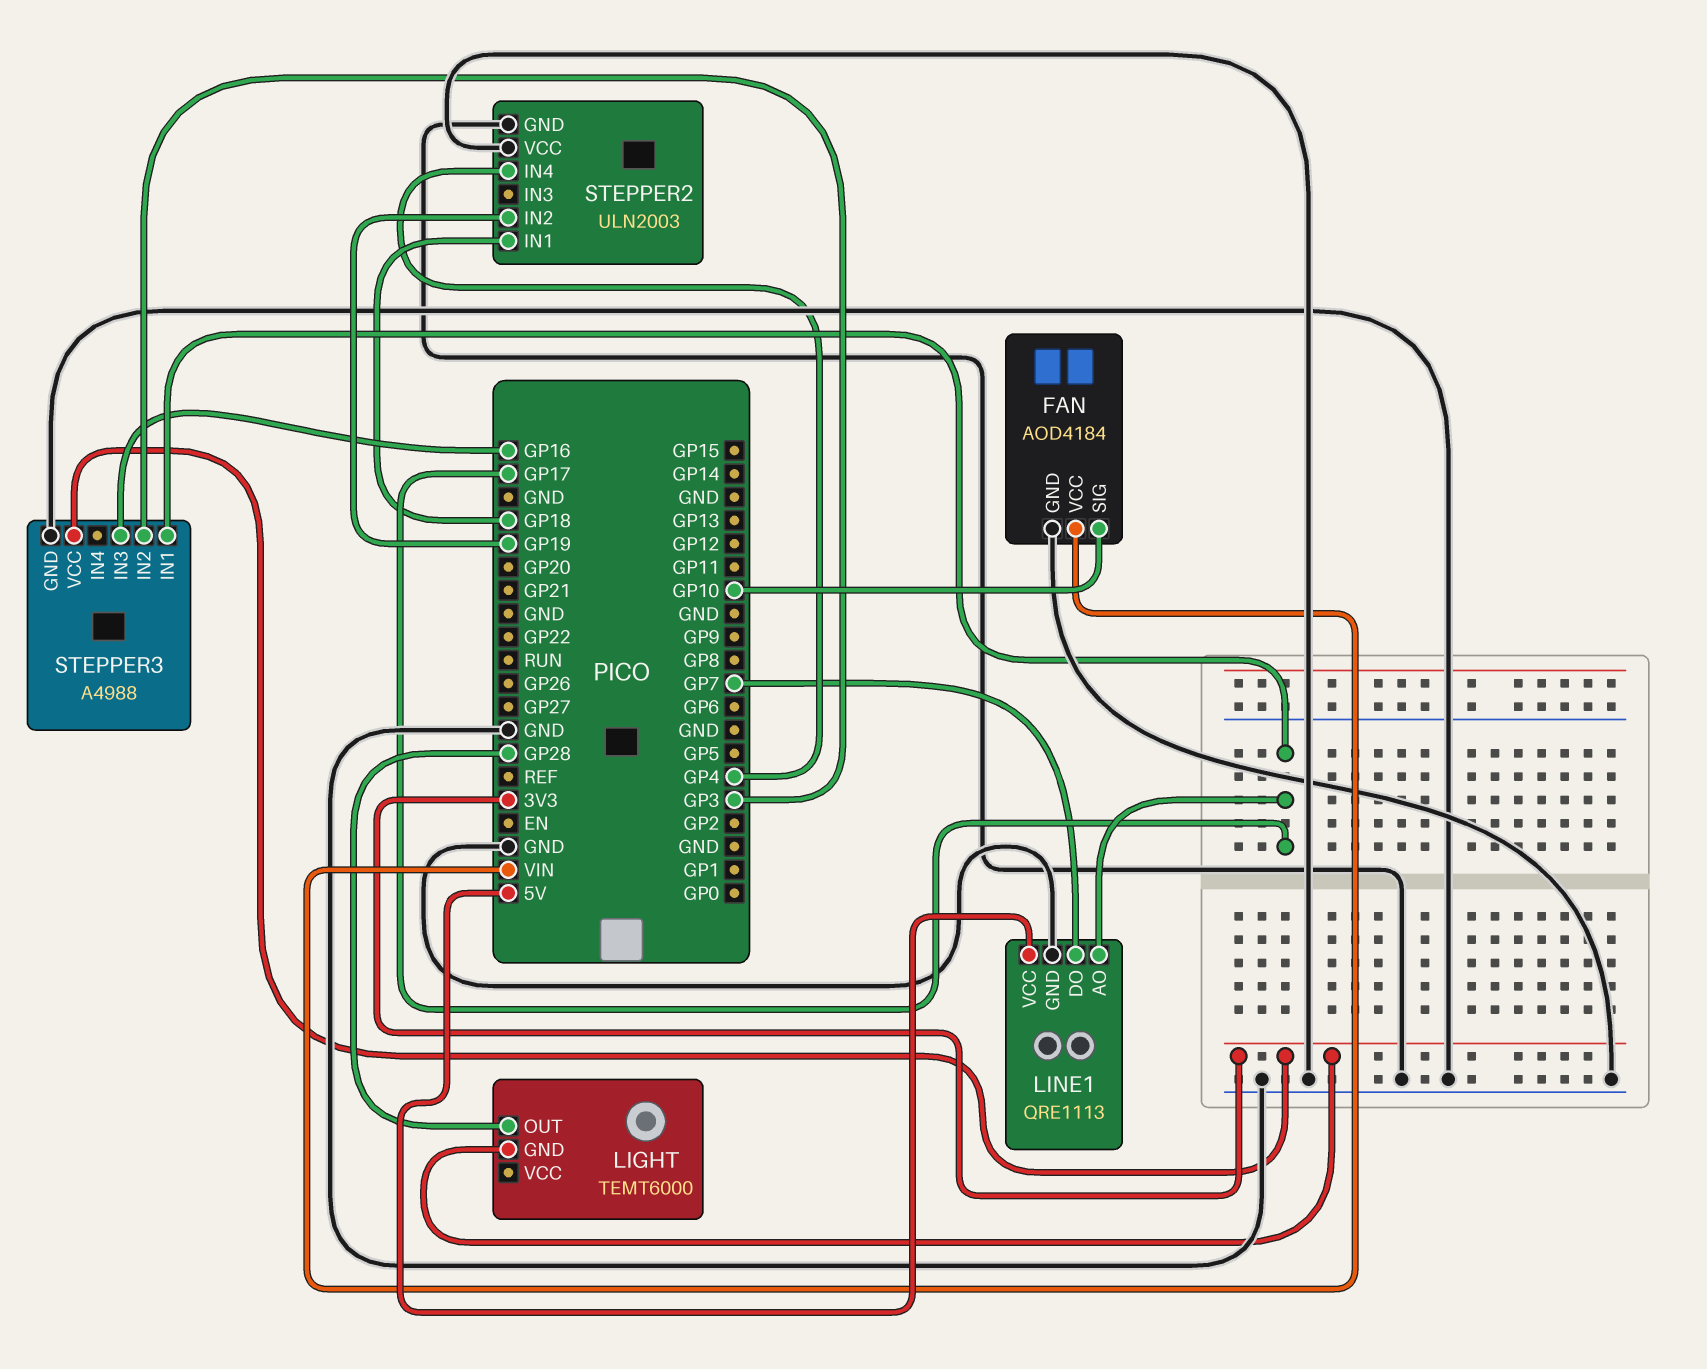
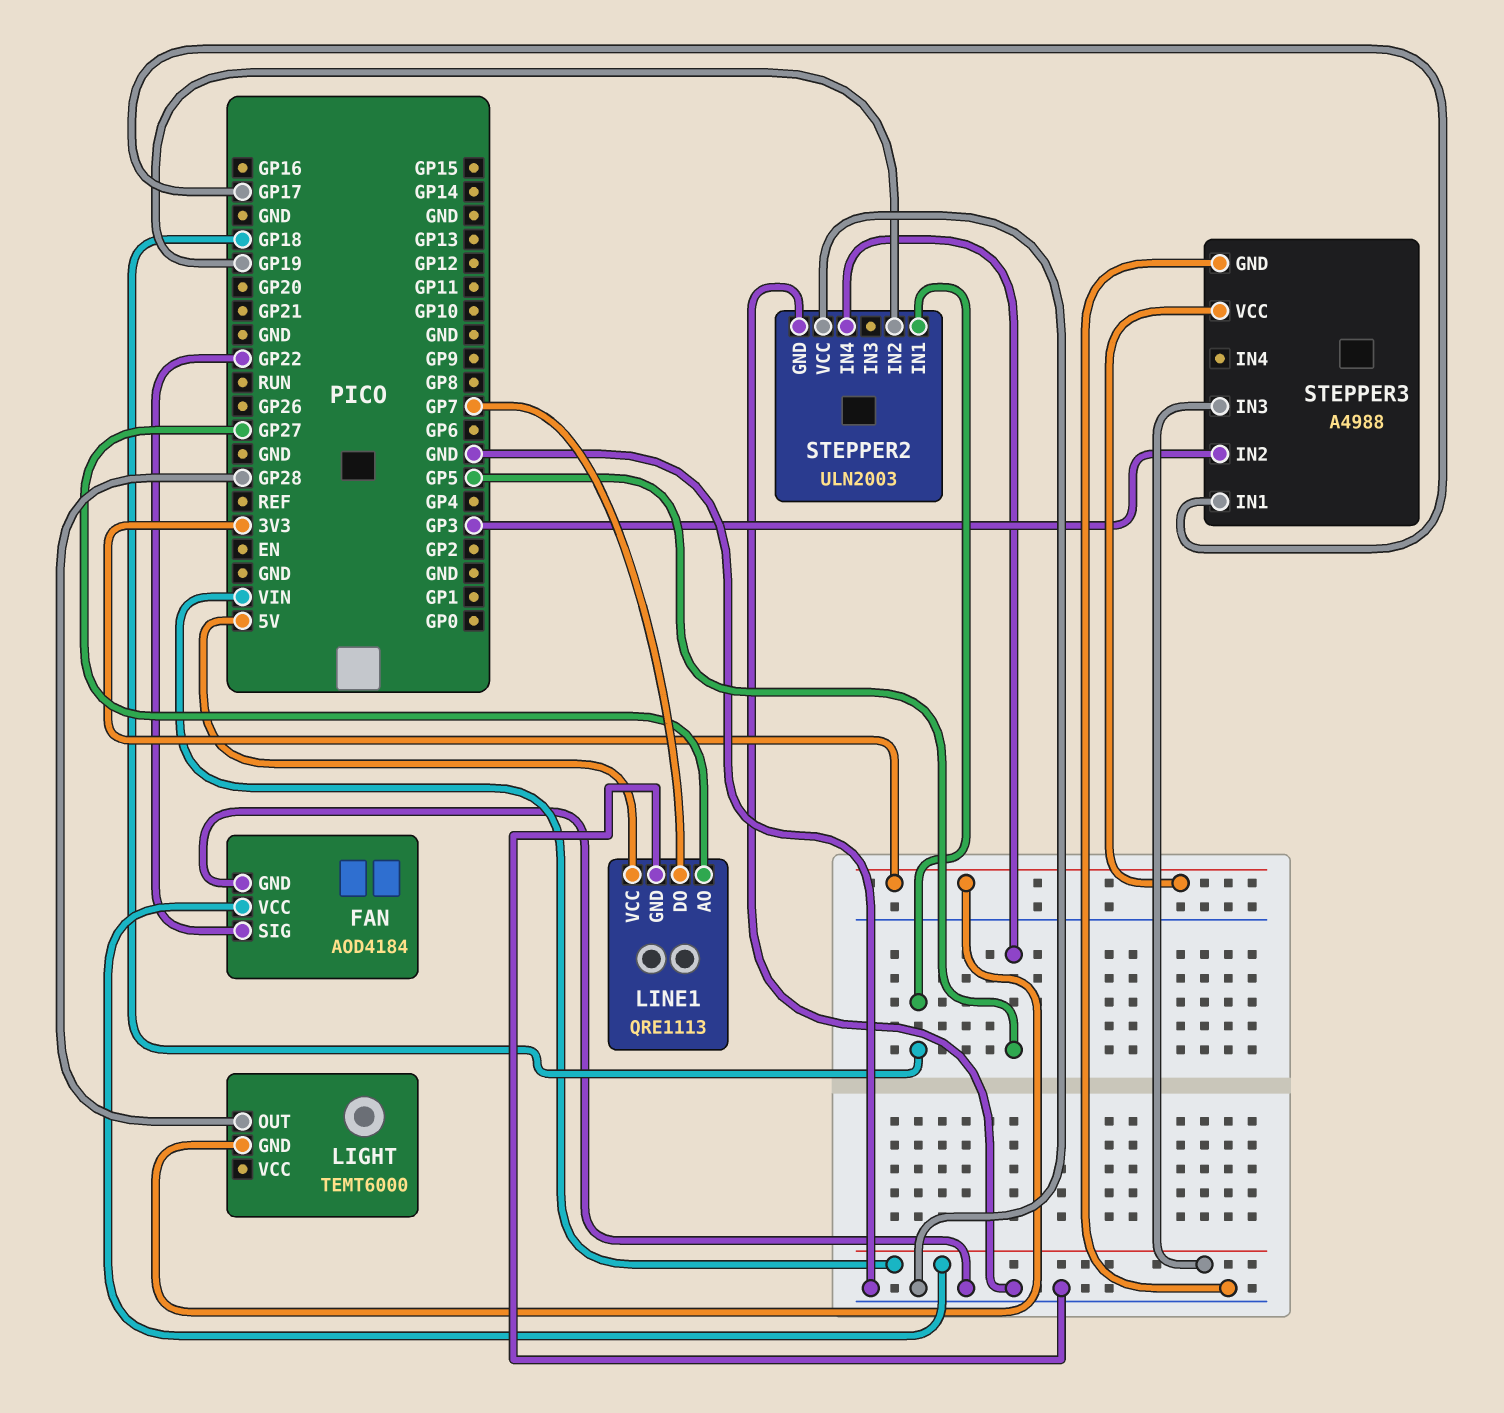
FAN pin SIG: GP10 -> GP22
LINE1 pin AO: GP17 -> GP27
STEPPER2 pin IN4: GP4 -> GP5
STEPPER3 pin IN3: GP16 -> VIN

